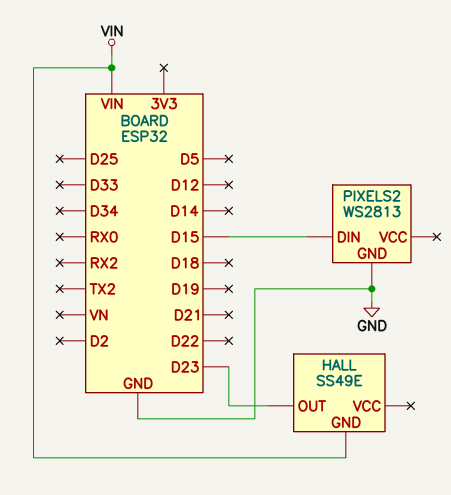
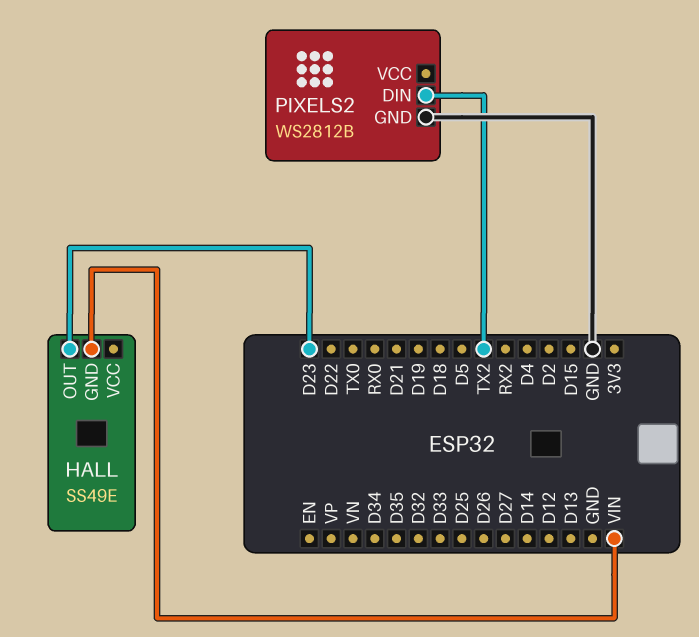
PIXELS2: WS2813 -> WS2812B
PIXELS2 pin DIN: D15 -> TX2

